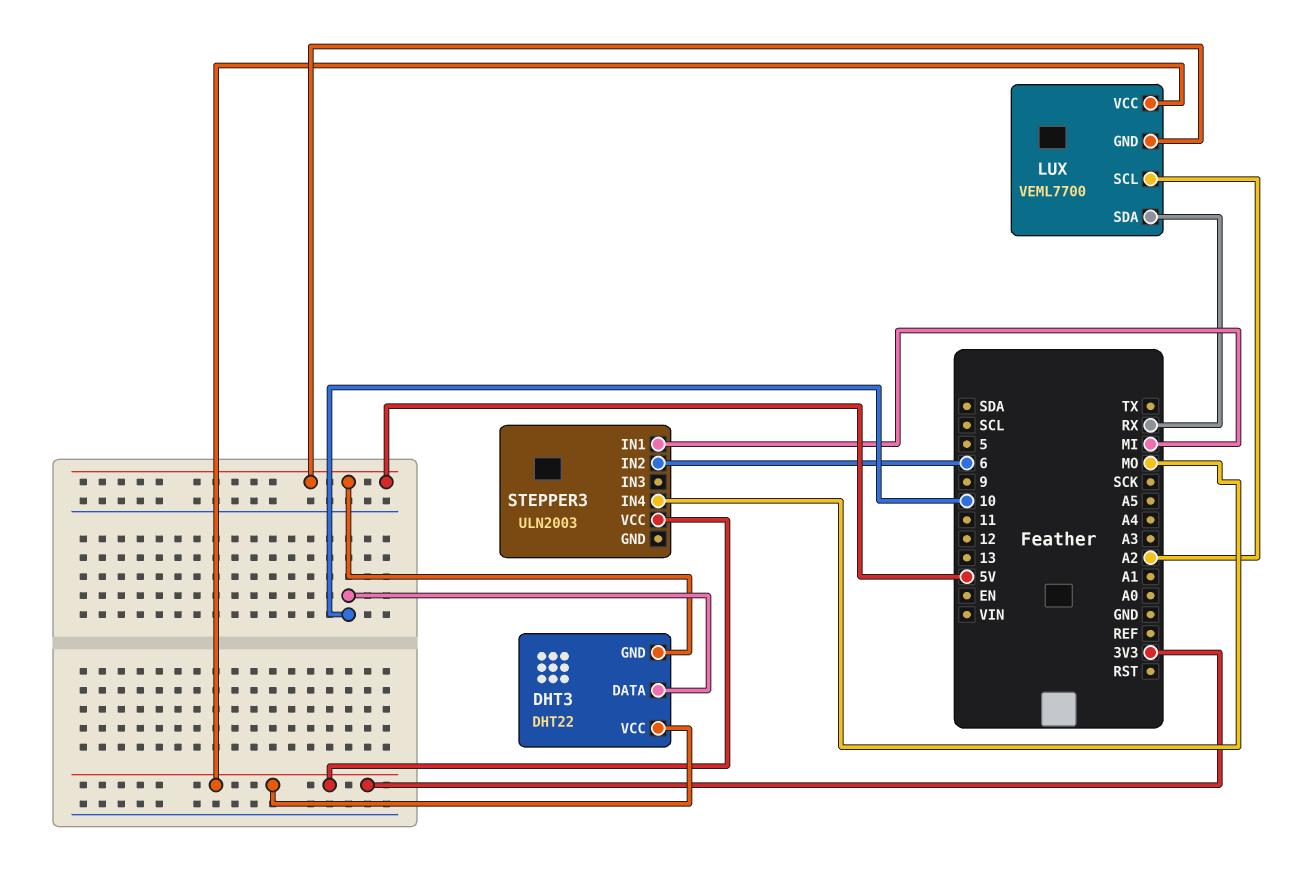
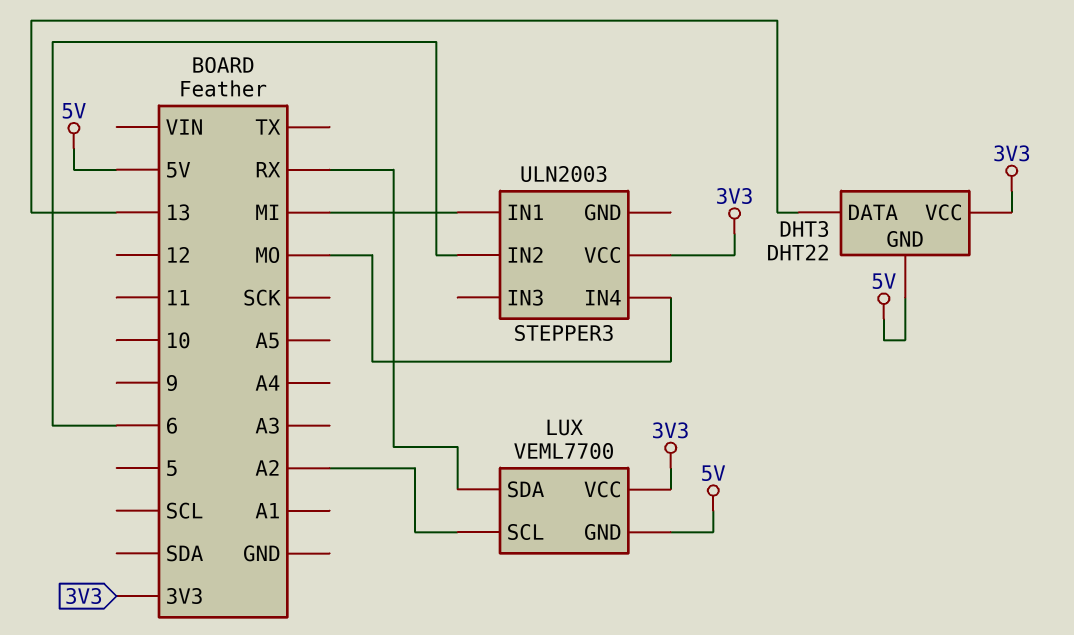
DHT3 pin DATA: 10 -> 13

